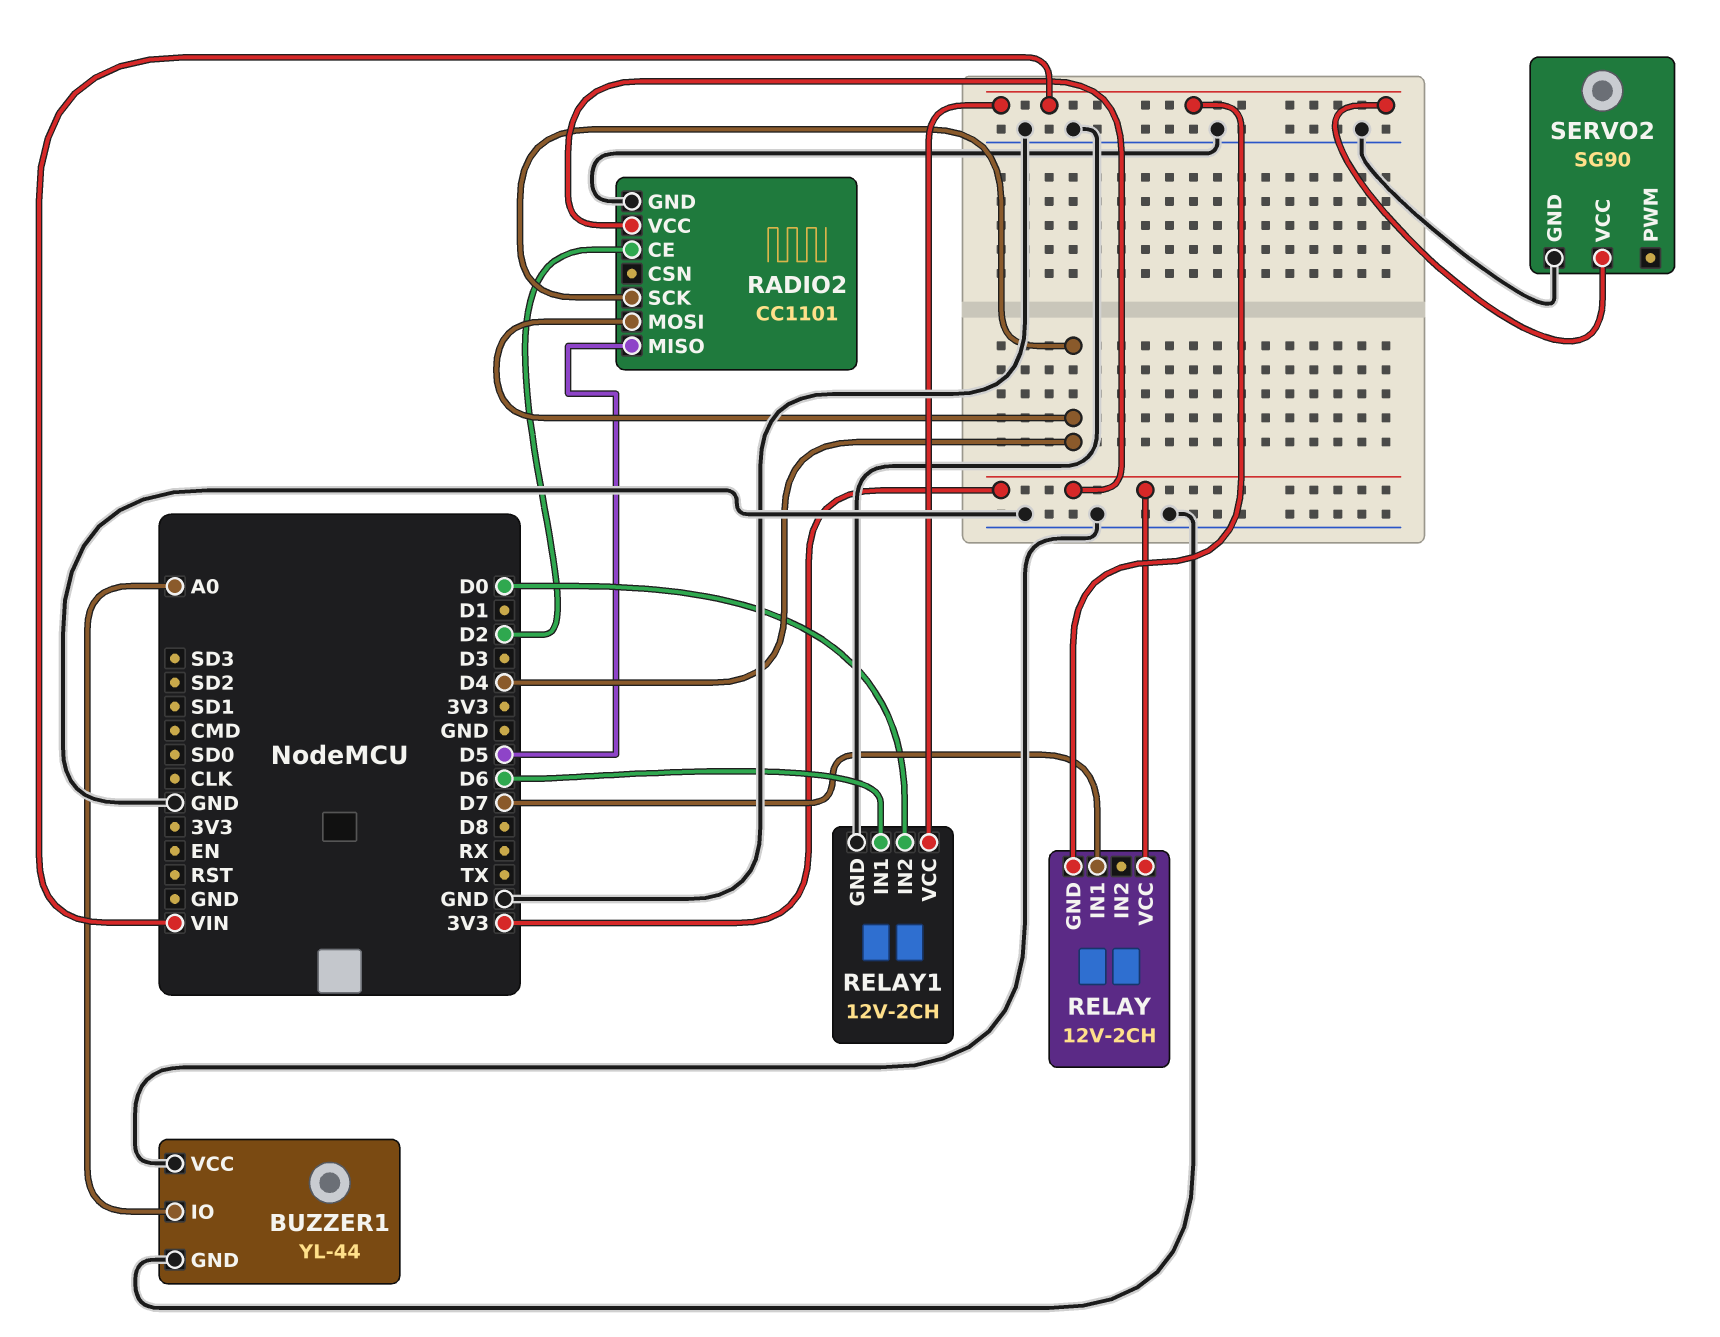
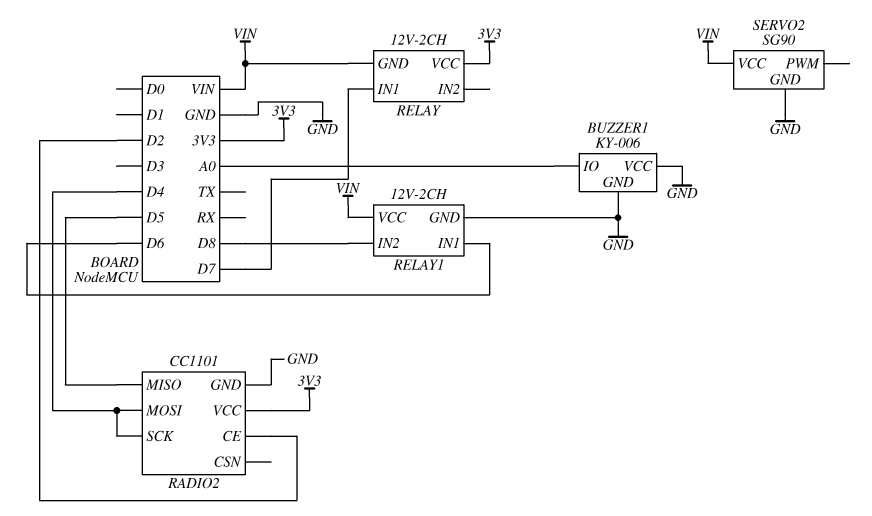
BUZZER1: YL-44 -> KY-006
RELAY1 pin IN2: D0 -> D8

